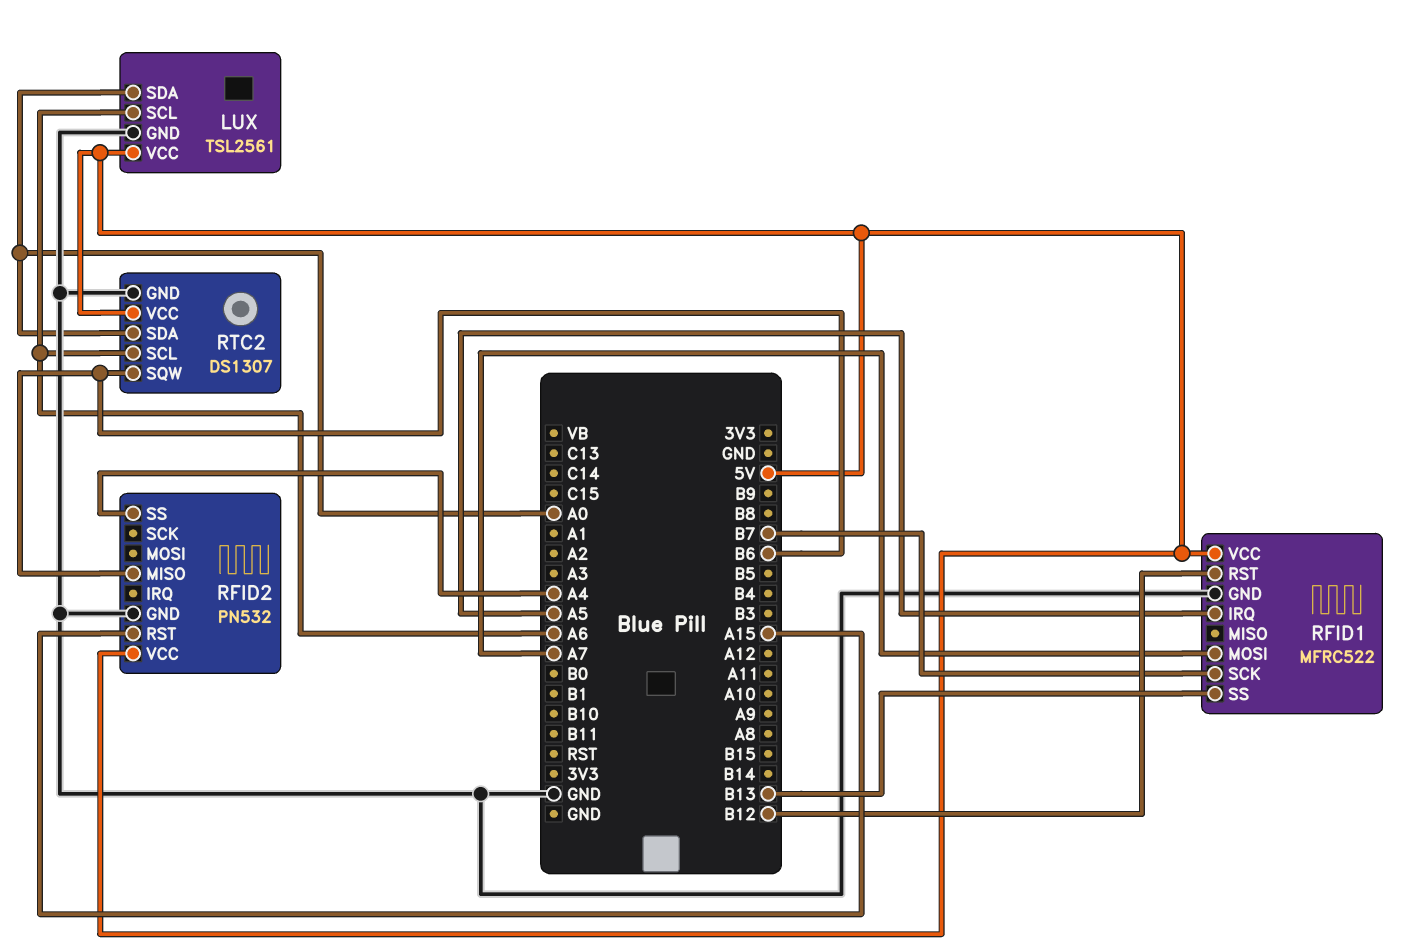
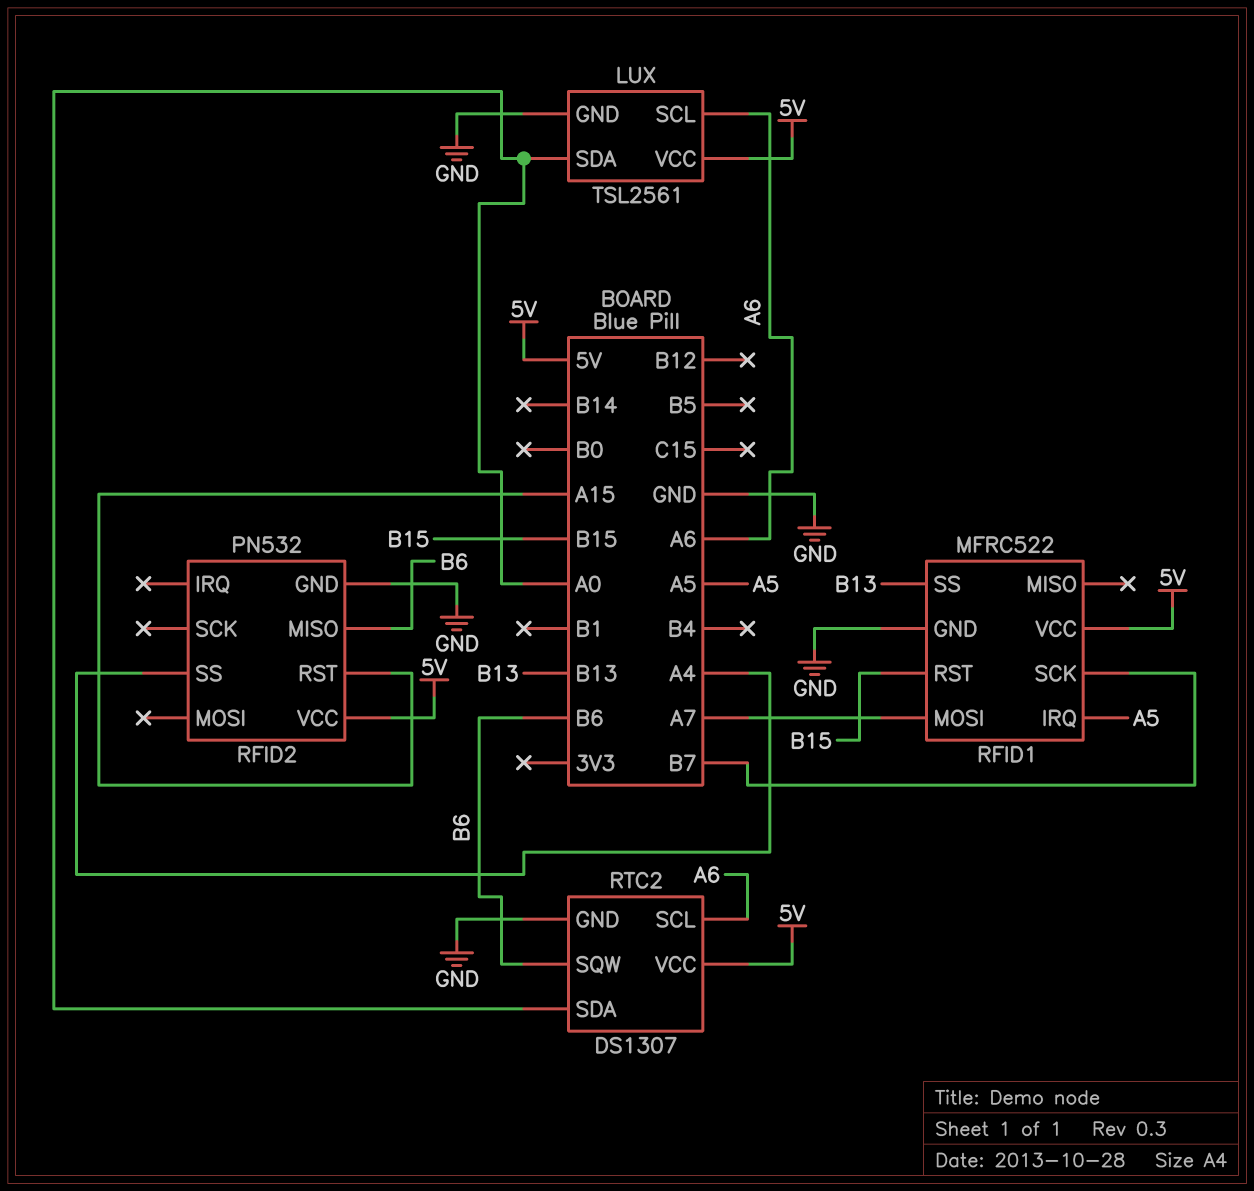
RFID1 pin RST: B12 -> B15

